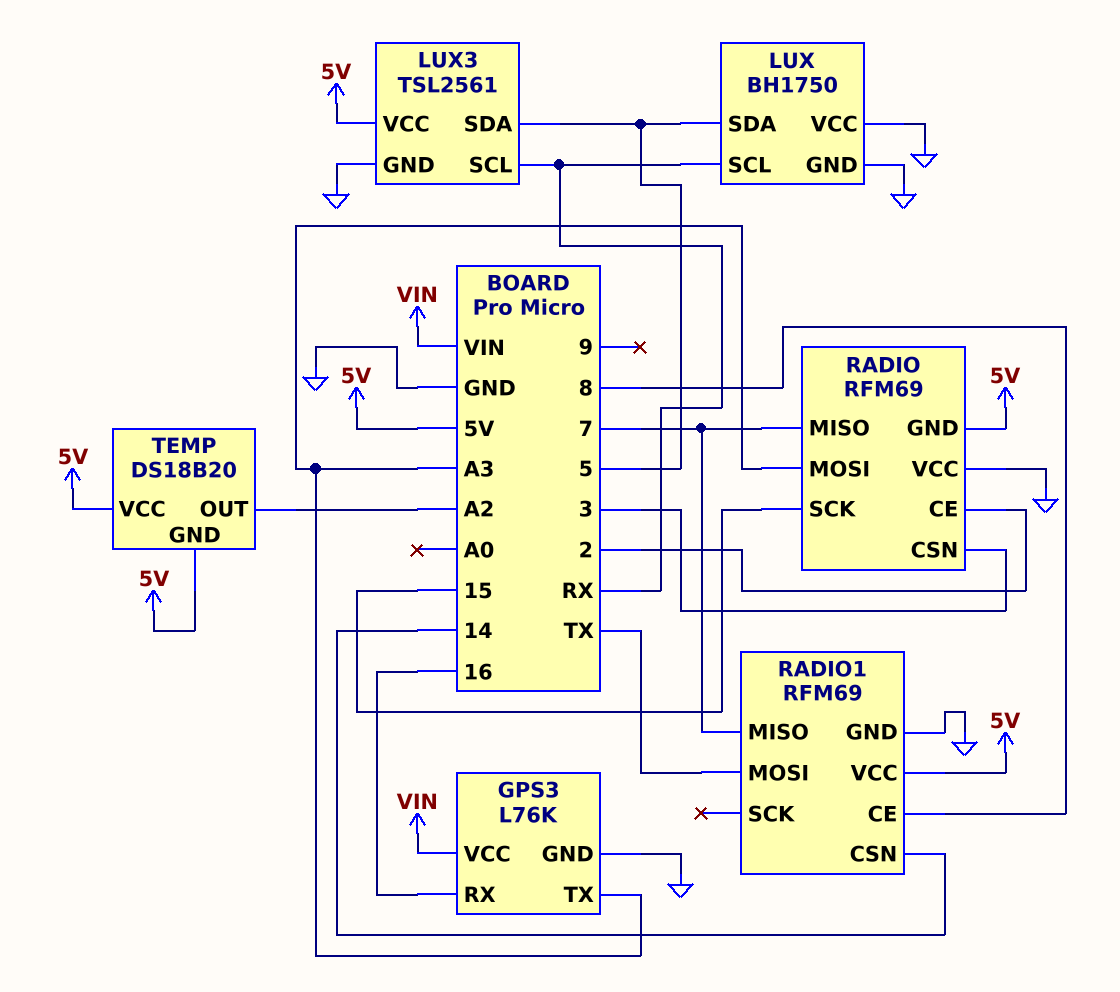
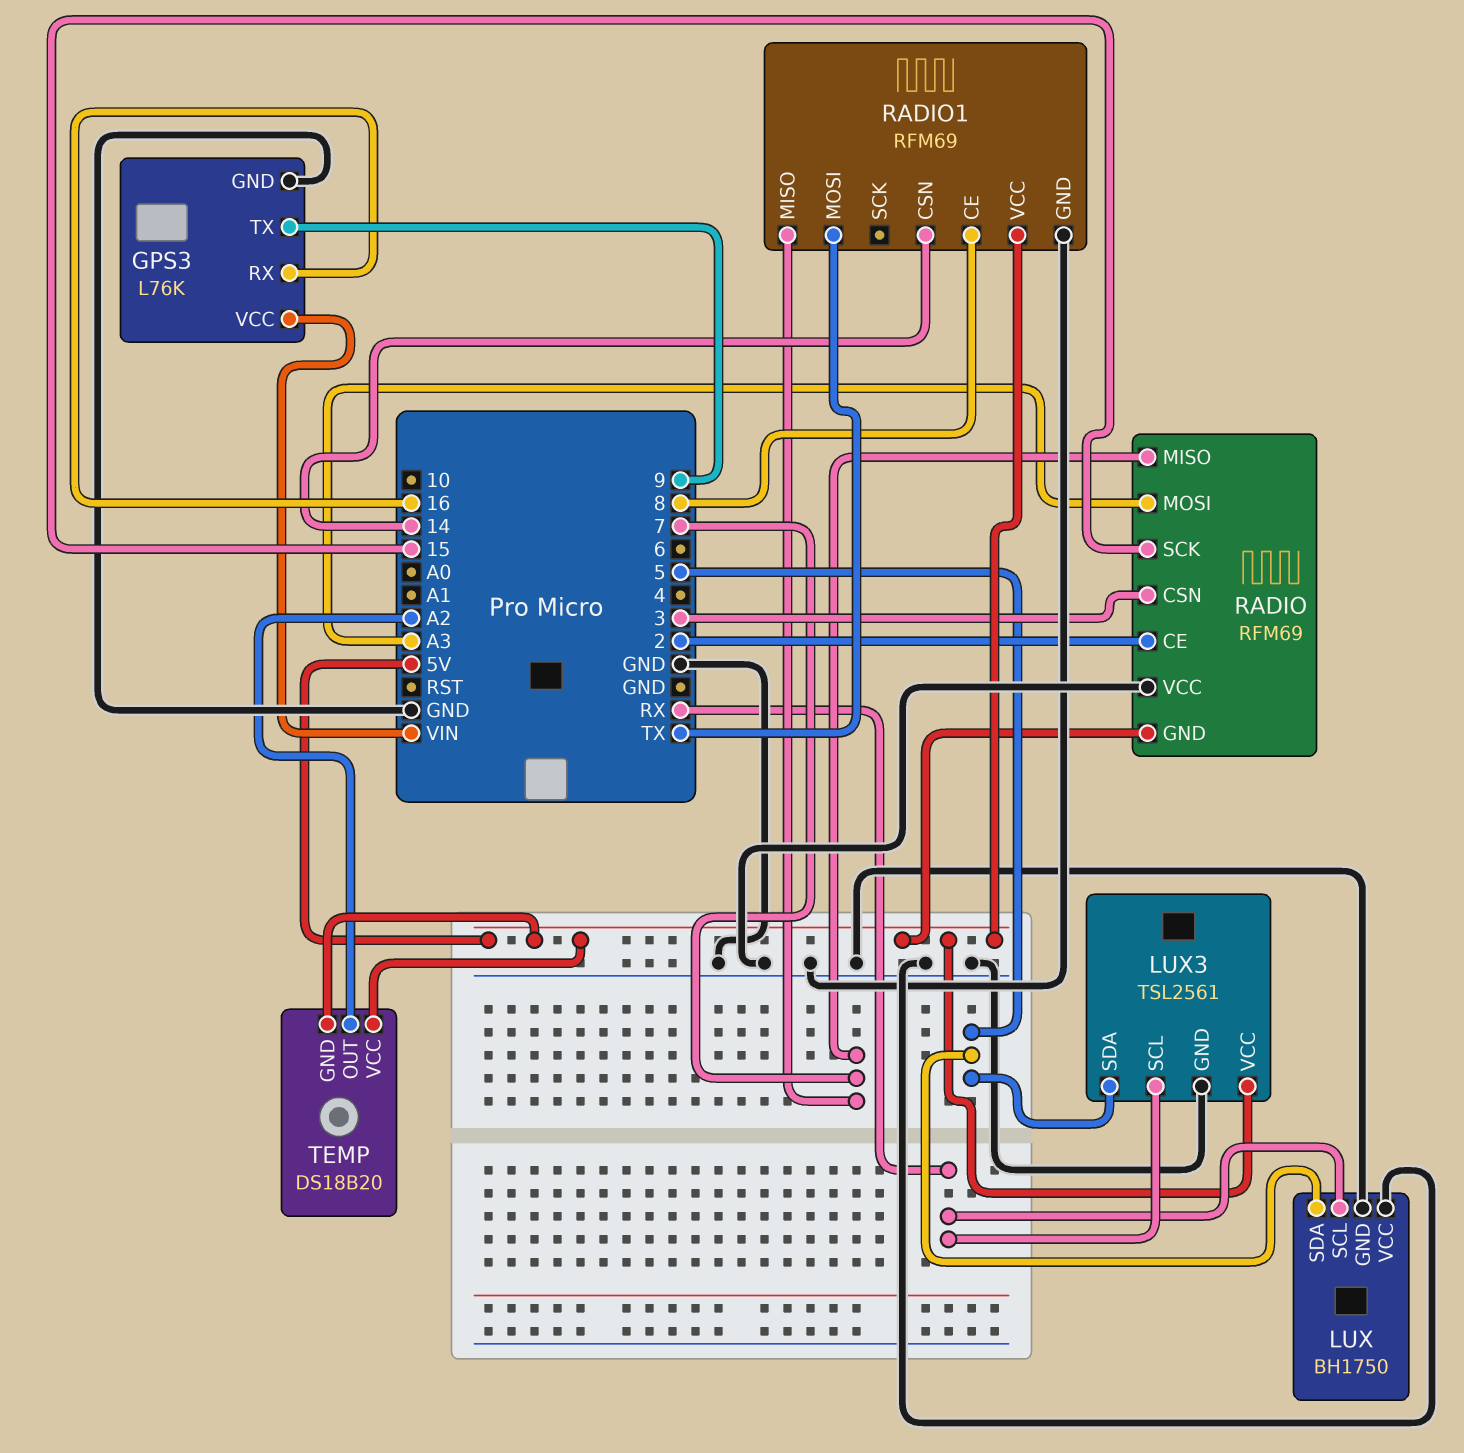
GPS3 pin TX: A3 -> 9

